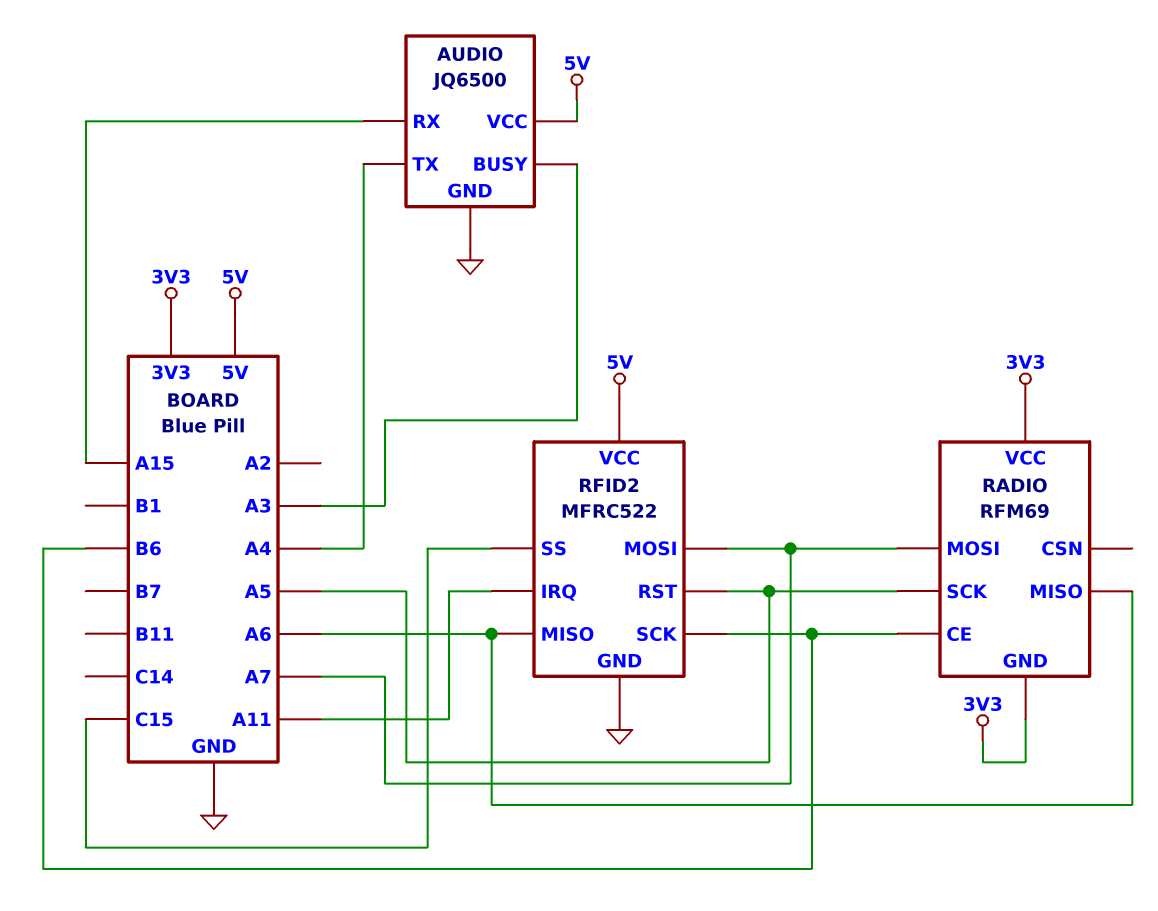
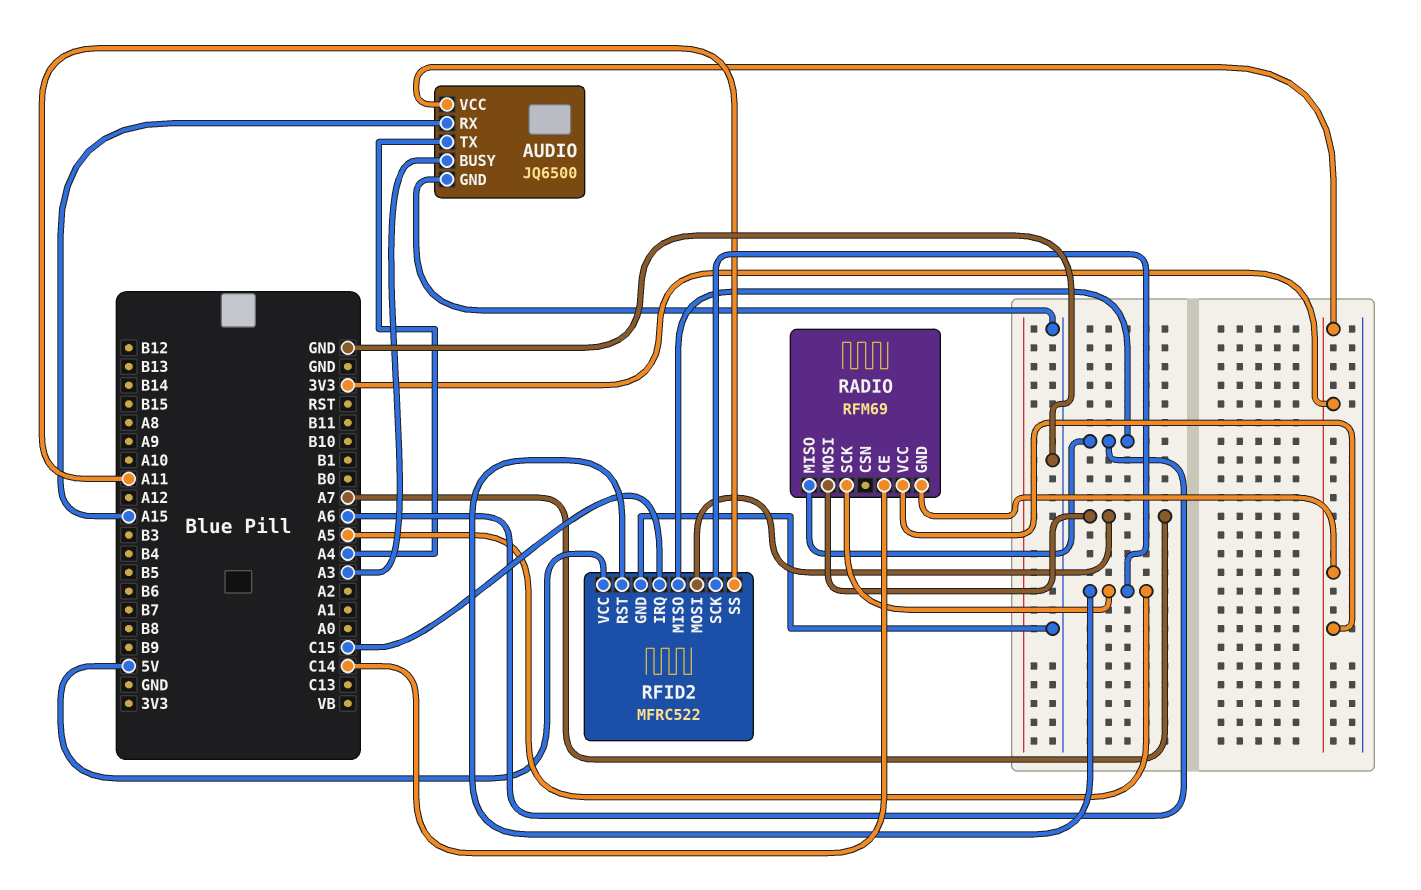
AUDIO pin VCC: 5V -> 3V3
RADIO pin CE: B6 -> C14
RFID2 pin IRQ: A11 -> C15
RFID2 pin SCK: B6 -> A5
RFID2 pin SS: C15 -> A11

